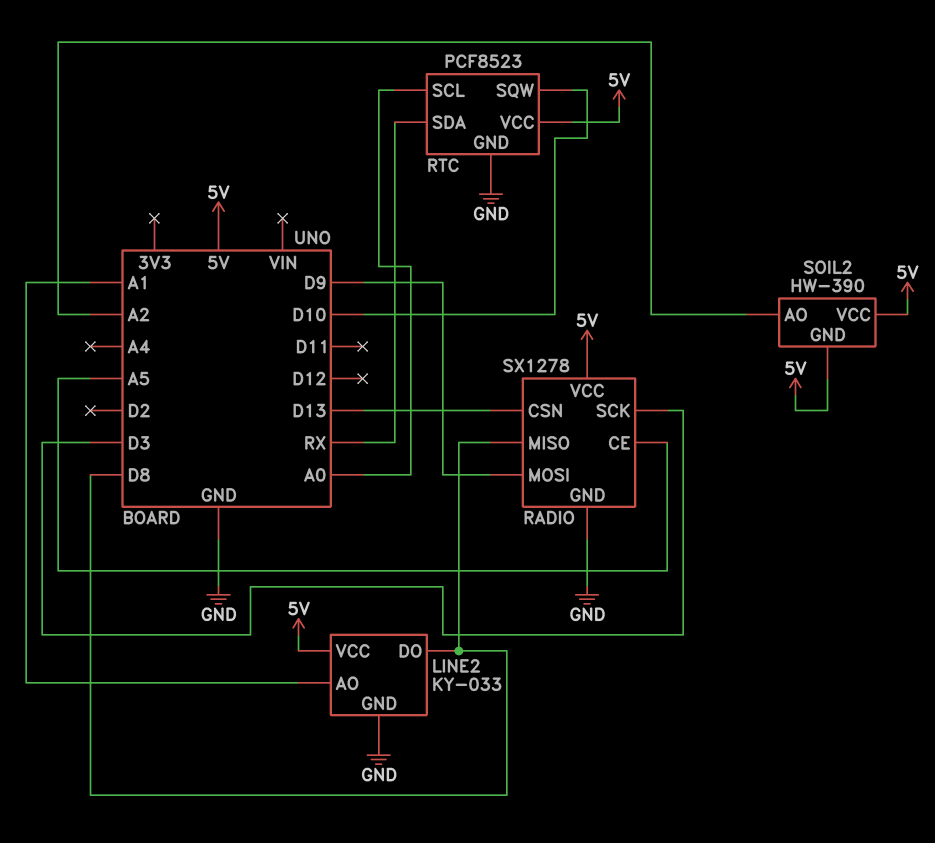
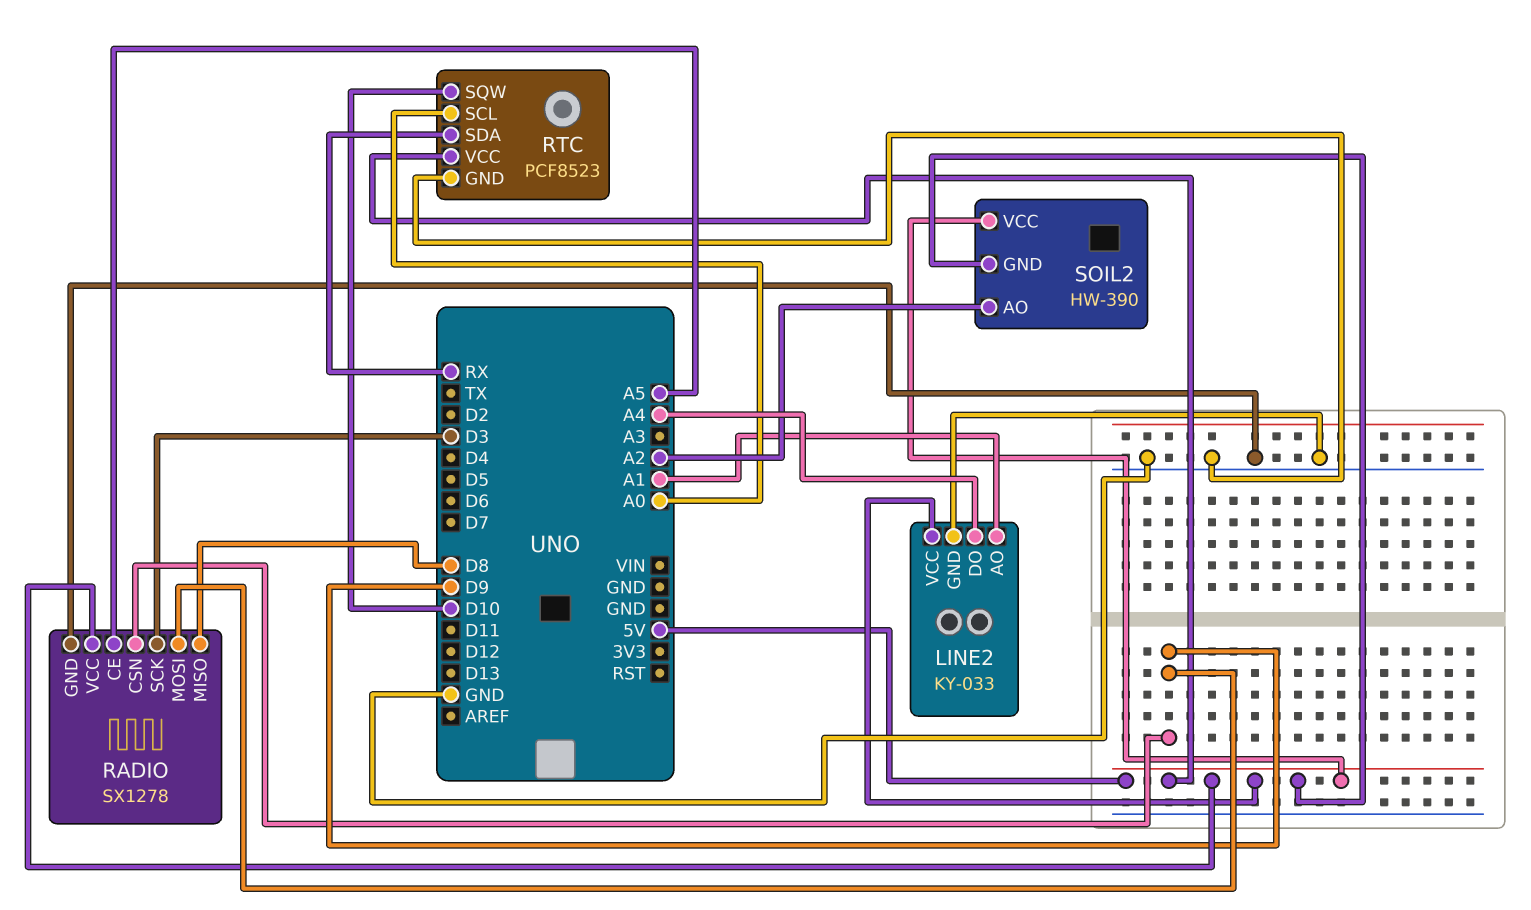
LINE2 pin DO: D8 -> A4
RADIO pin CSN: D13 -> D9

